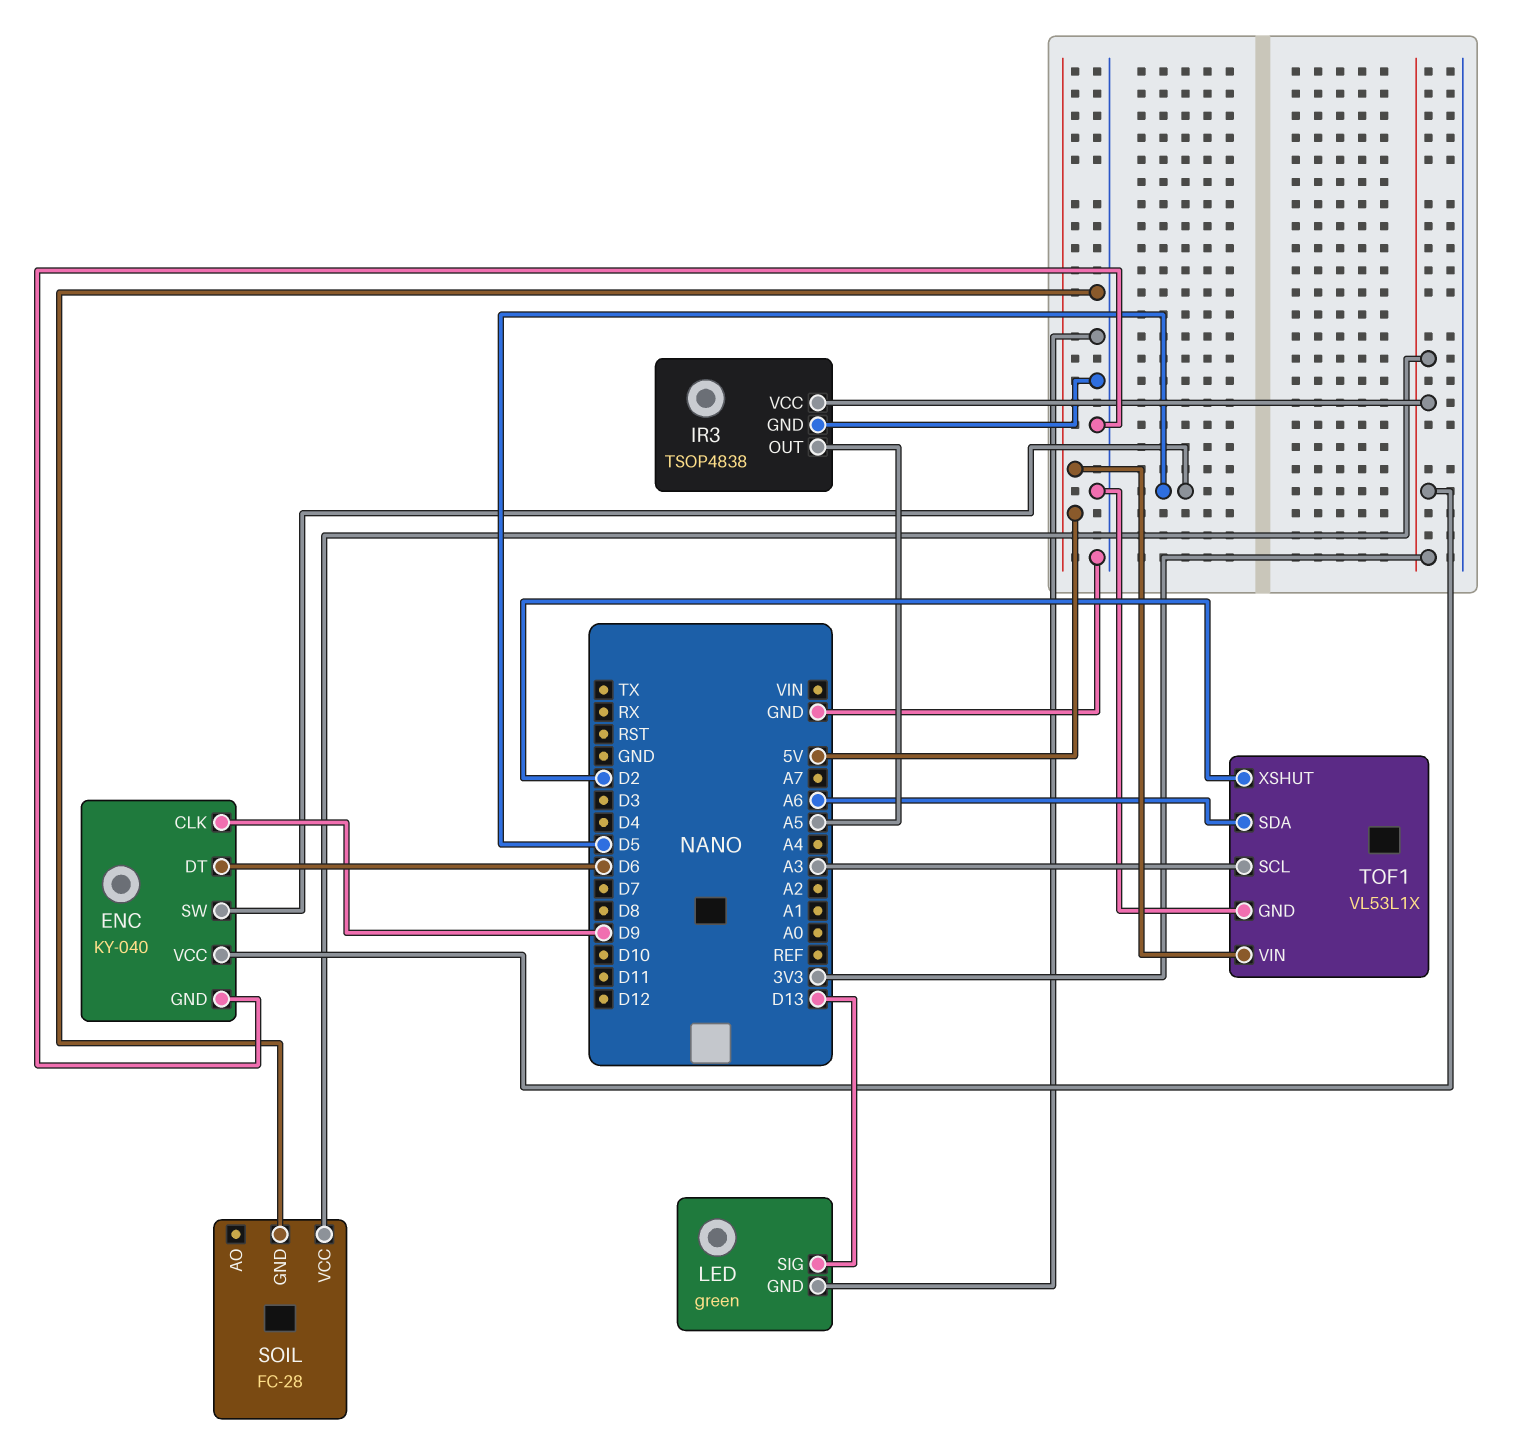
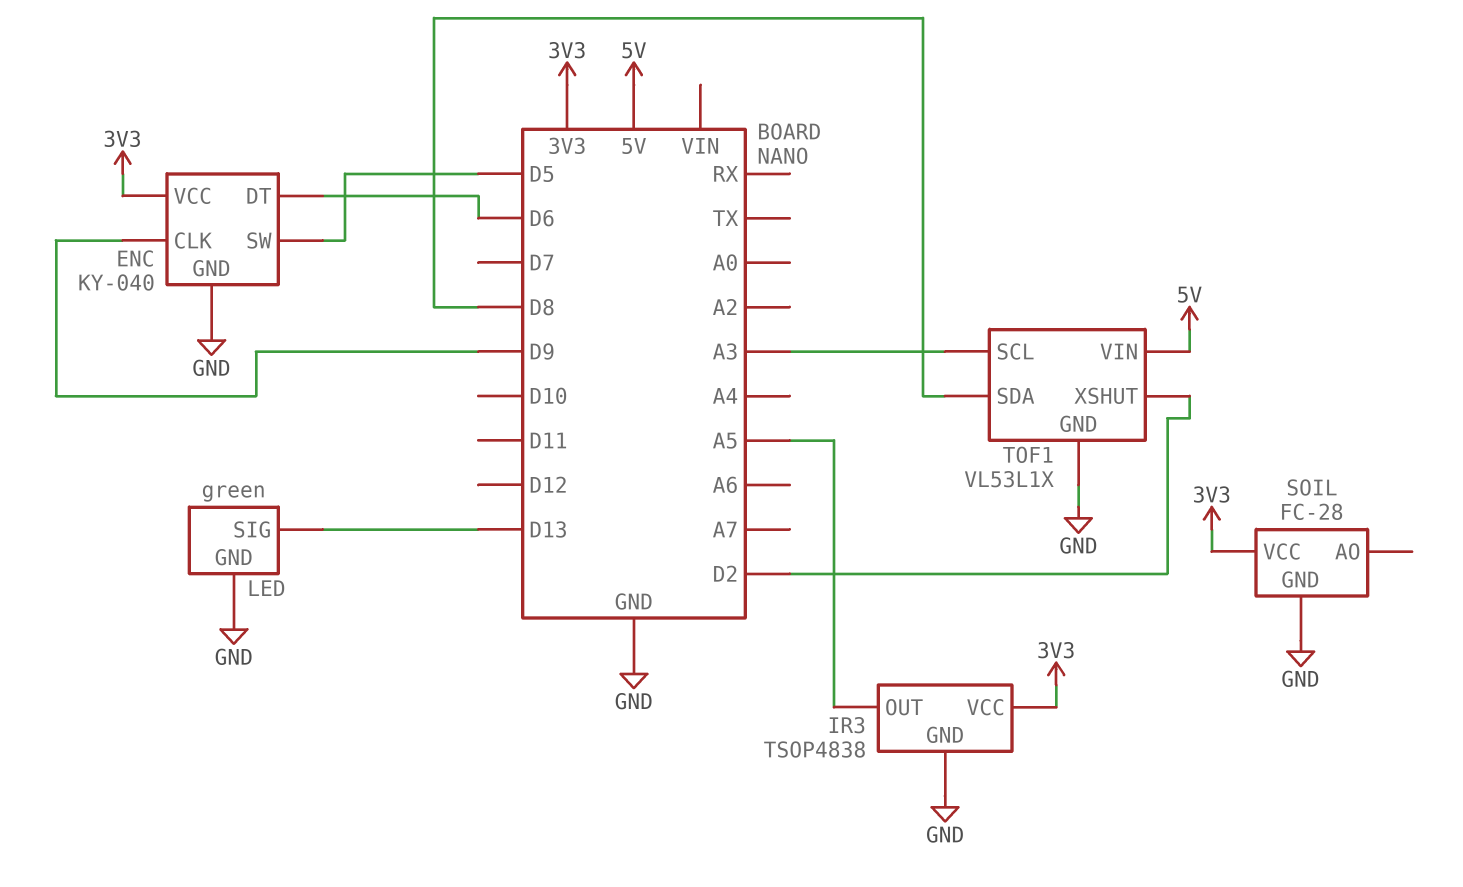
TOF1 pin SDA: A6 -> D8

